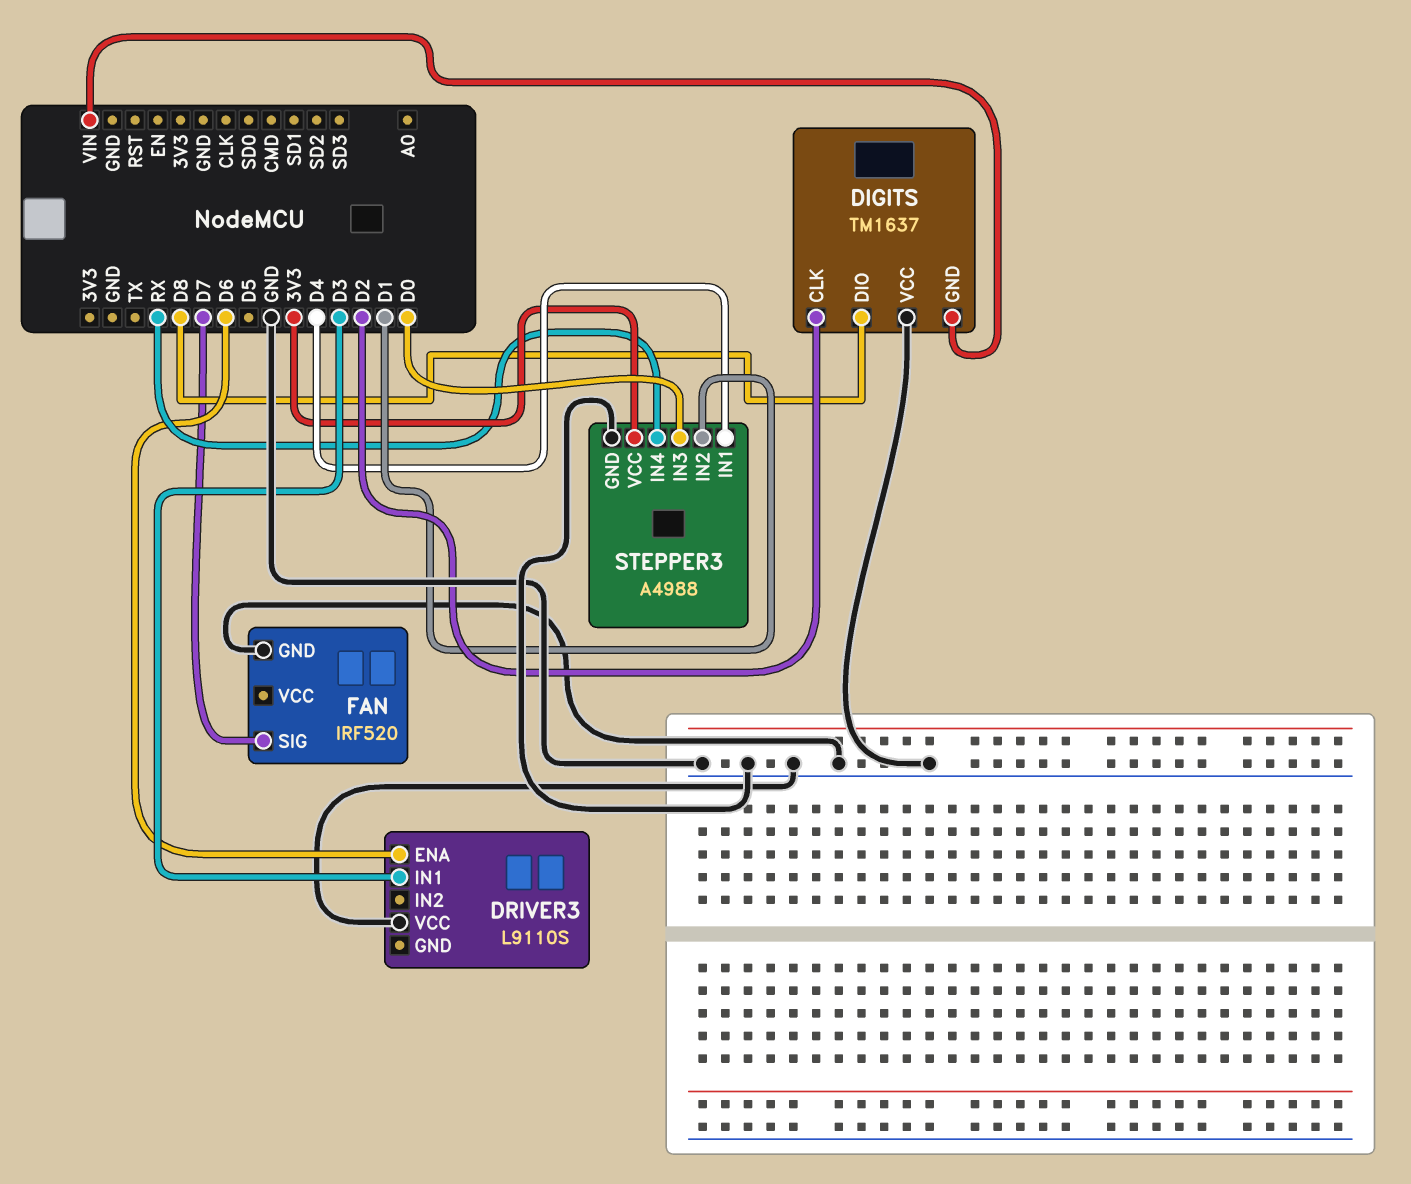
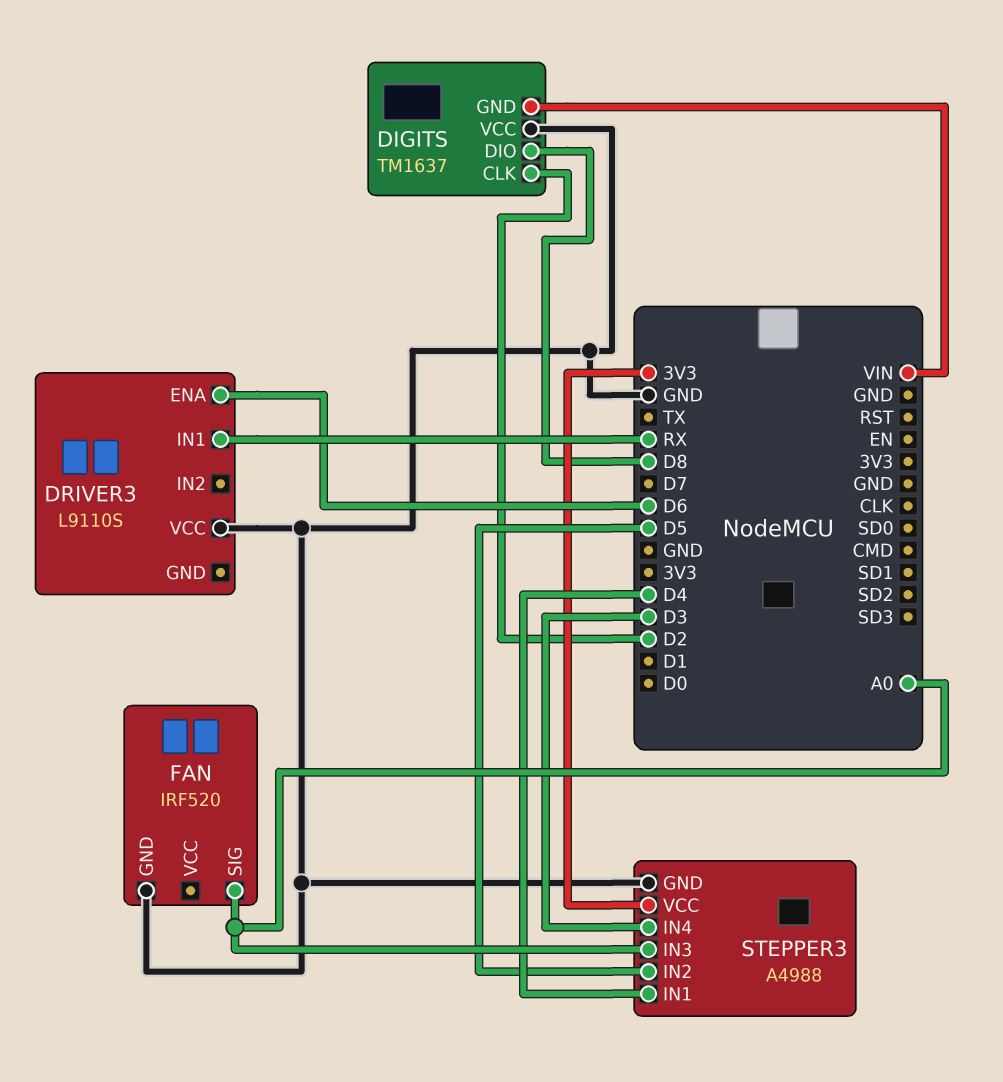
DRIVER3 pin IN1: D3 -> RX
FAN pin SIG: D7 -> A0
STEPPER3 pin IN2: D1 -> D5
STEPPER3 pin IN3: D0 -> A0
STEPPER3 pin IN4: RX -> D3

